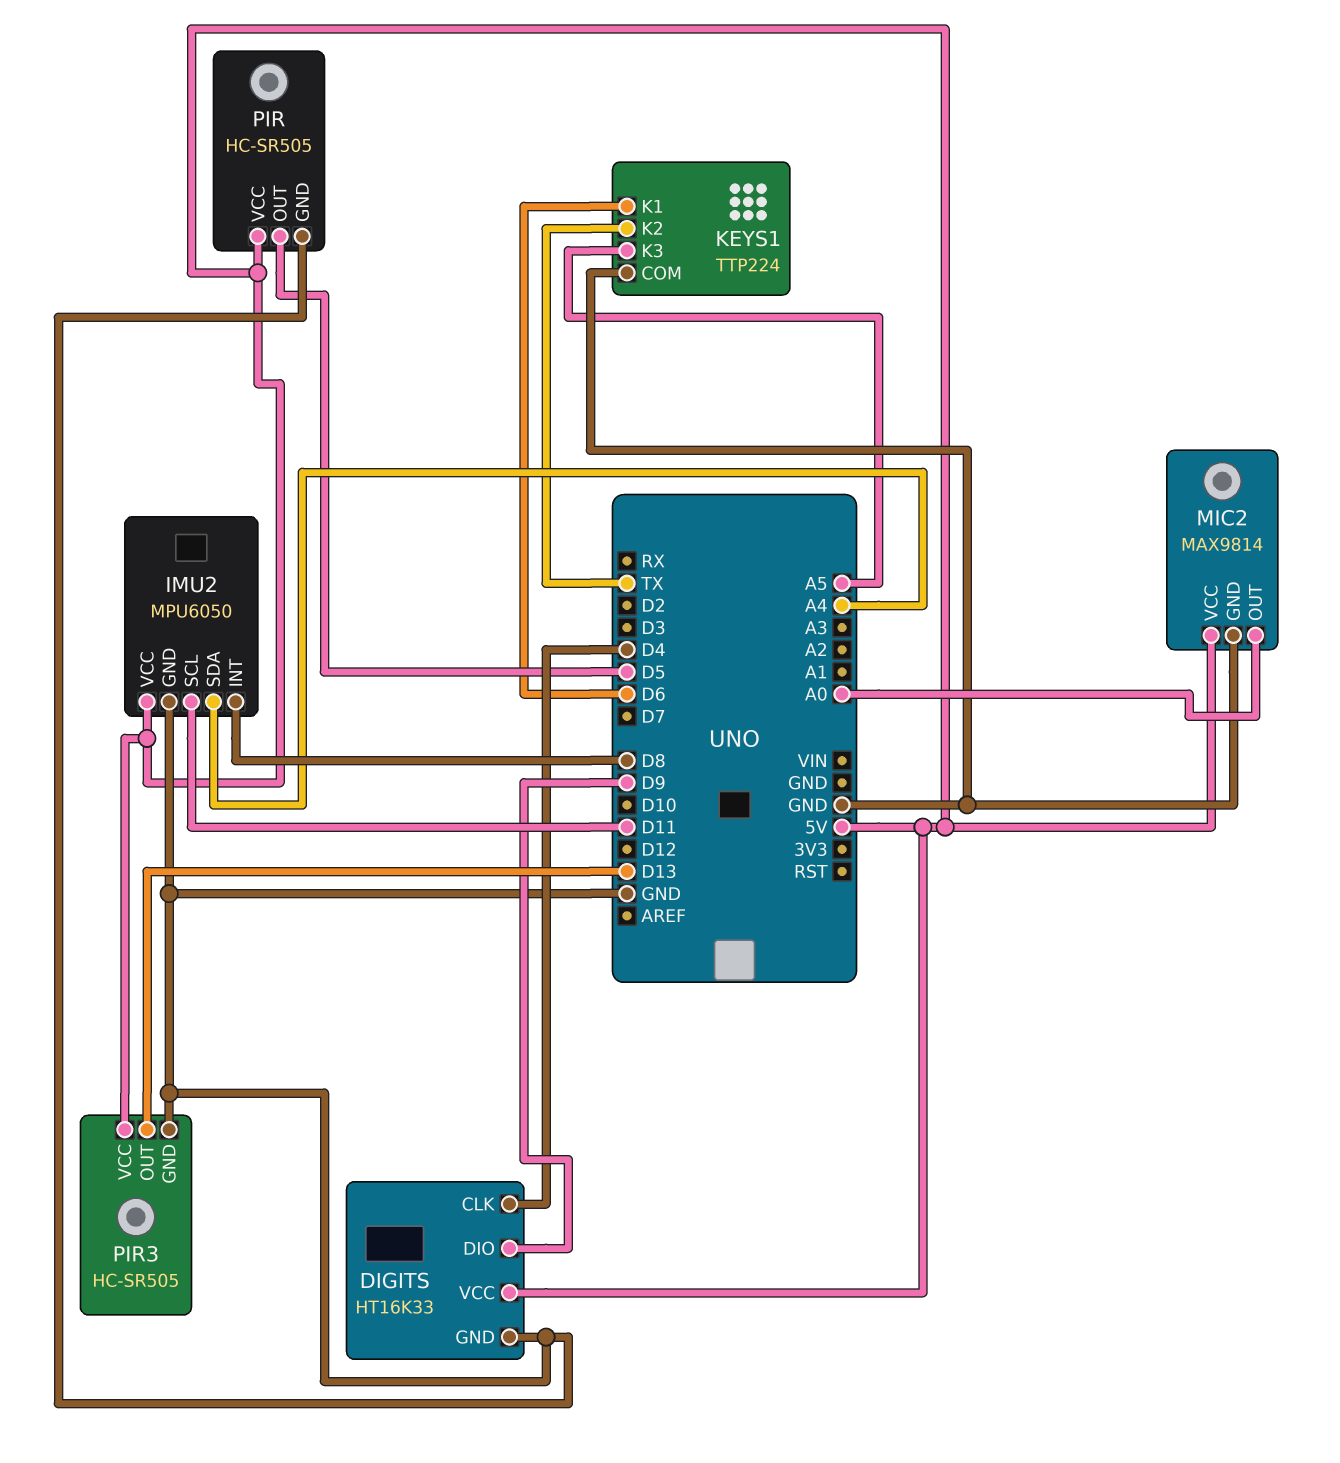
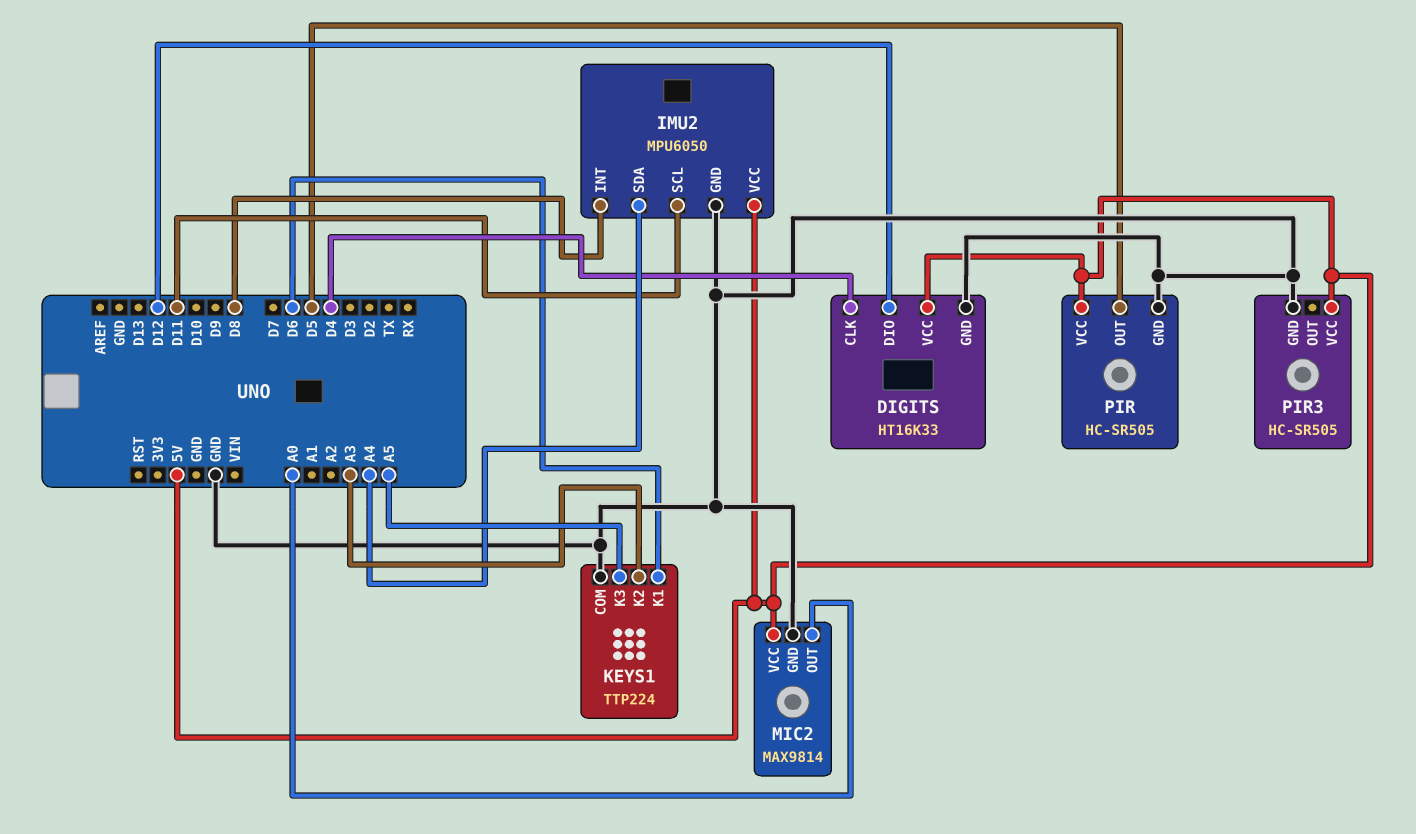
DIGITS pin DIO: D9 -> D12
KEYS1 pin K2: TX -> A3
PIR3 pin OUT: D13 -> none

